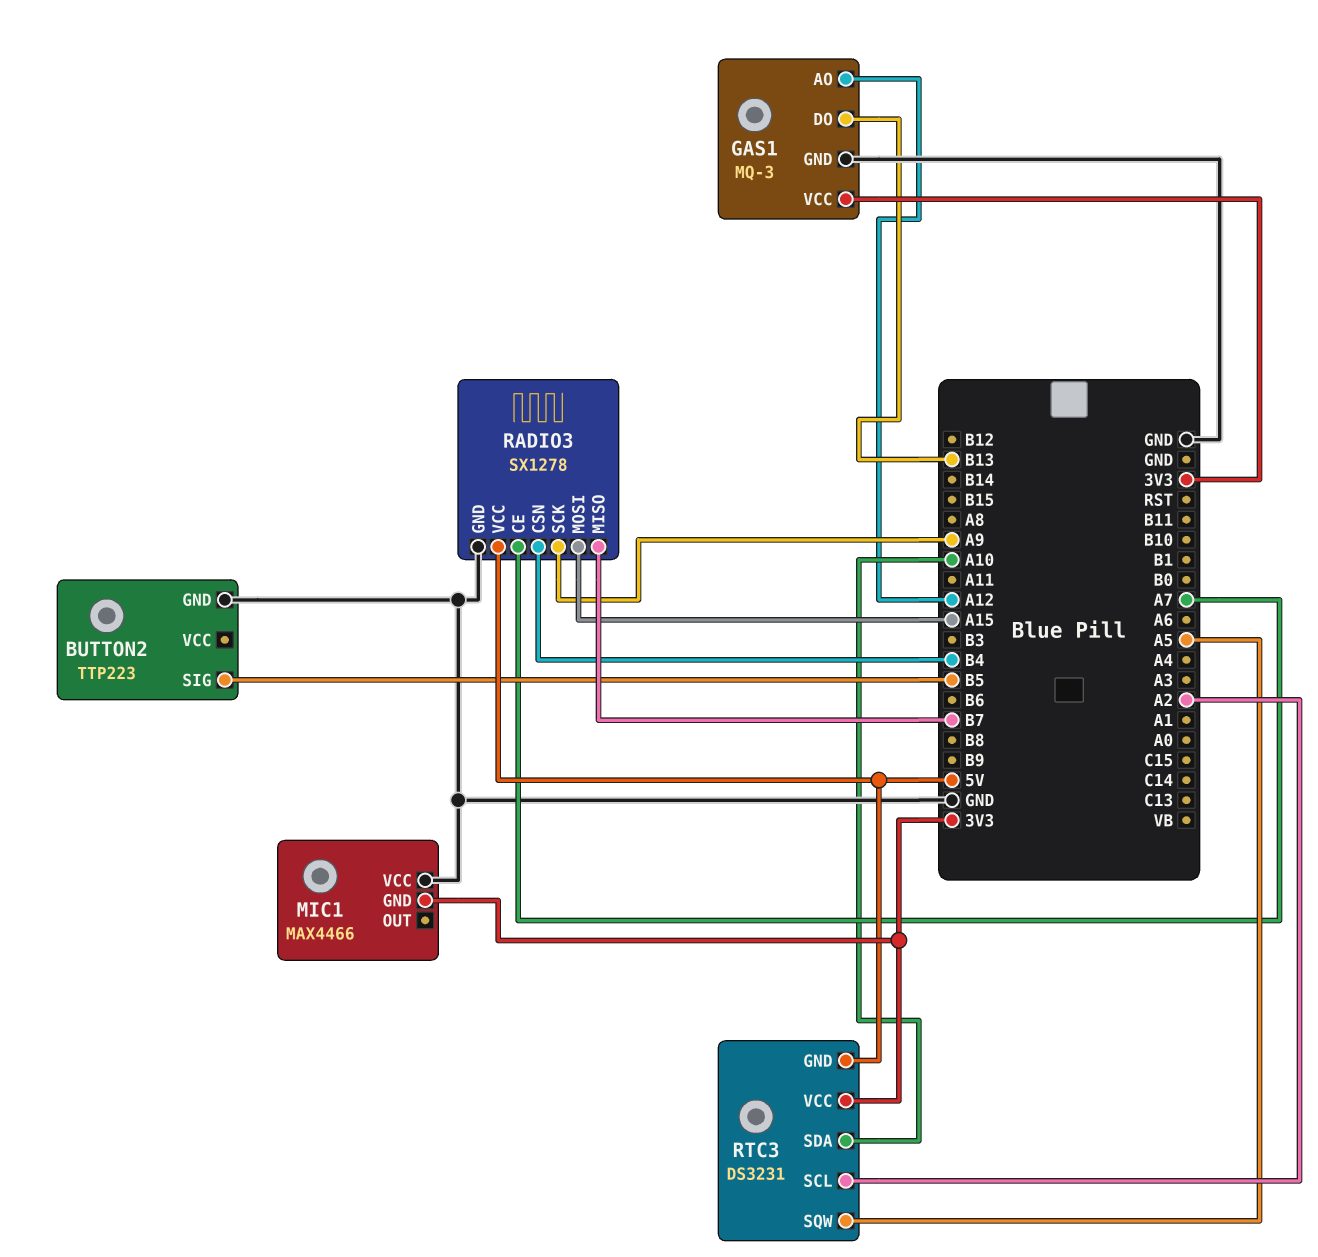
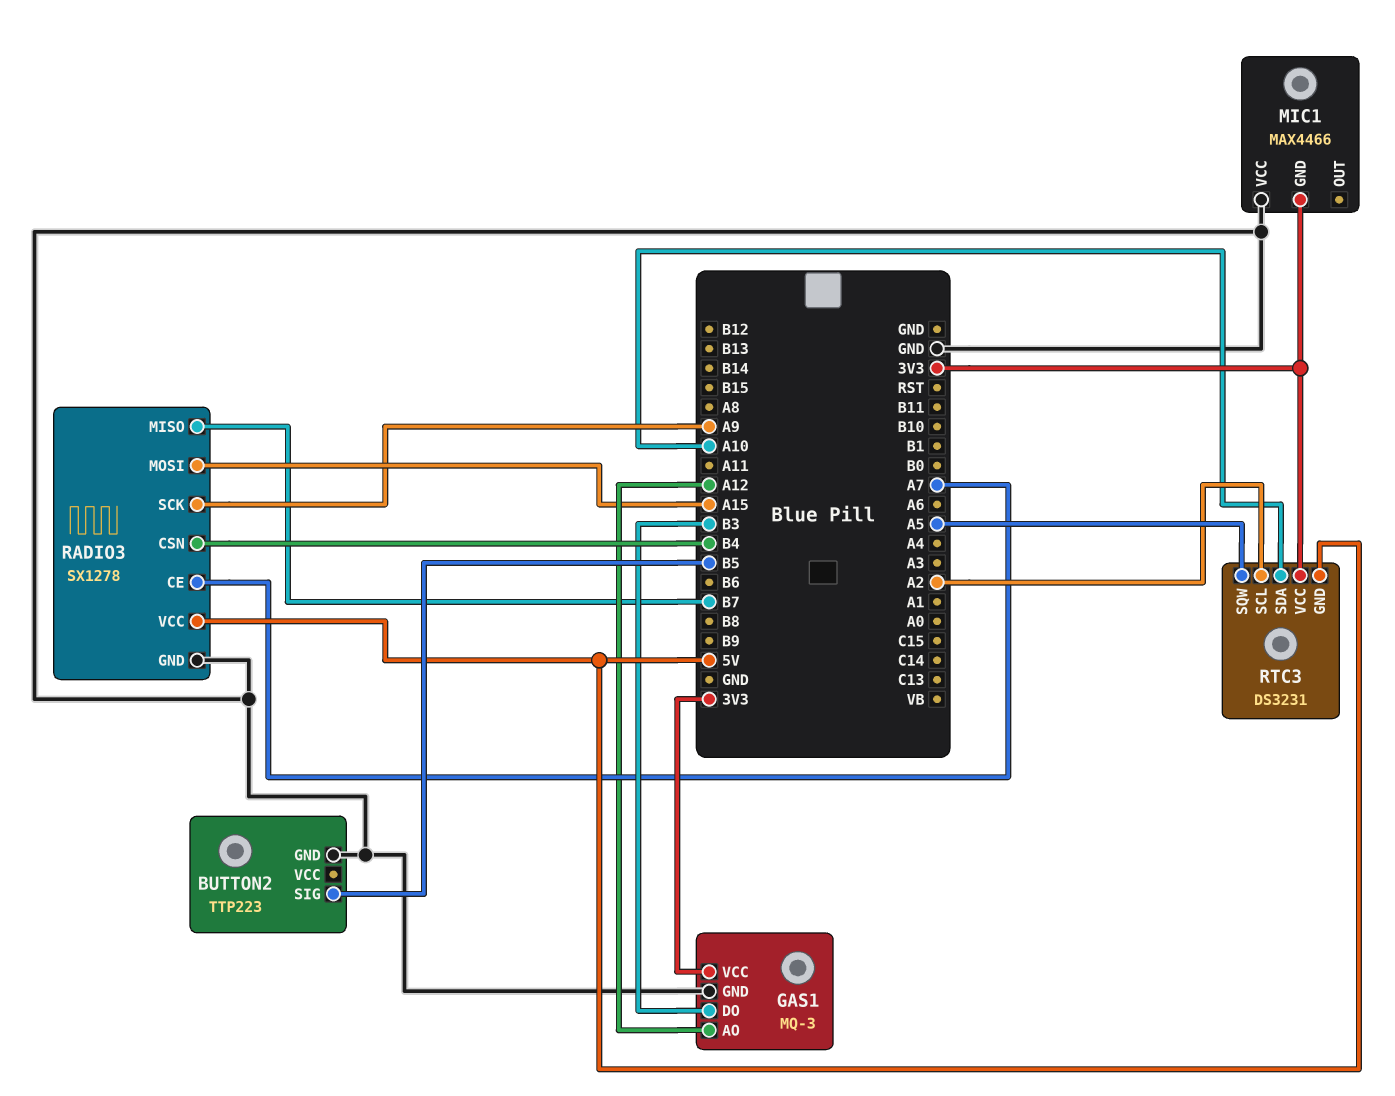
GAS1 pin DO: B13 -> B3

